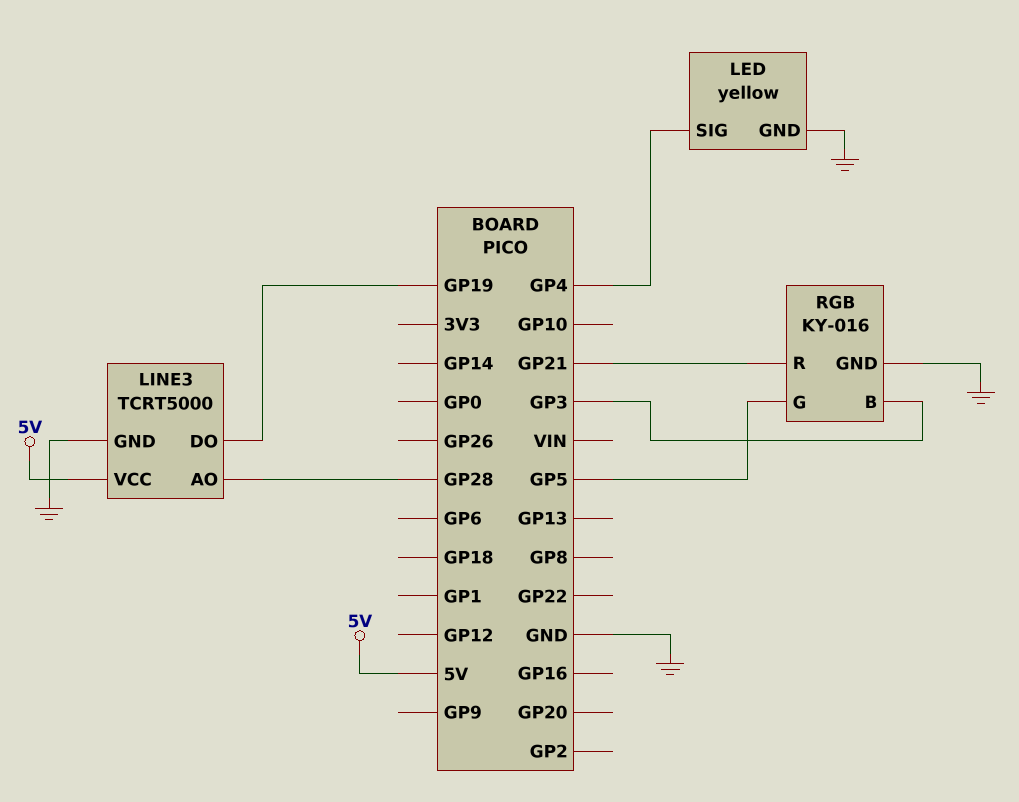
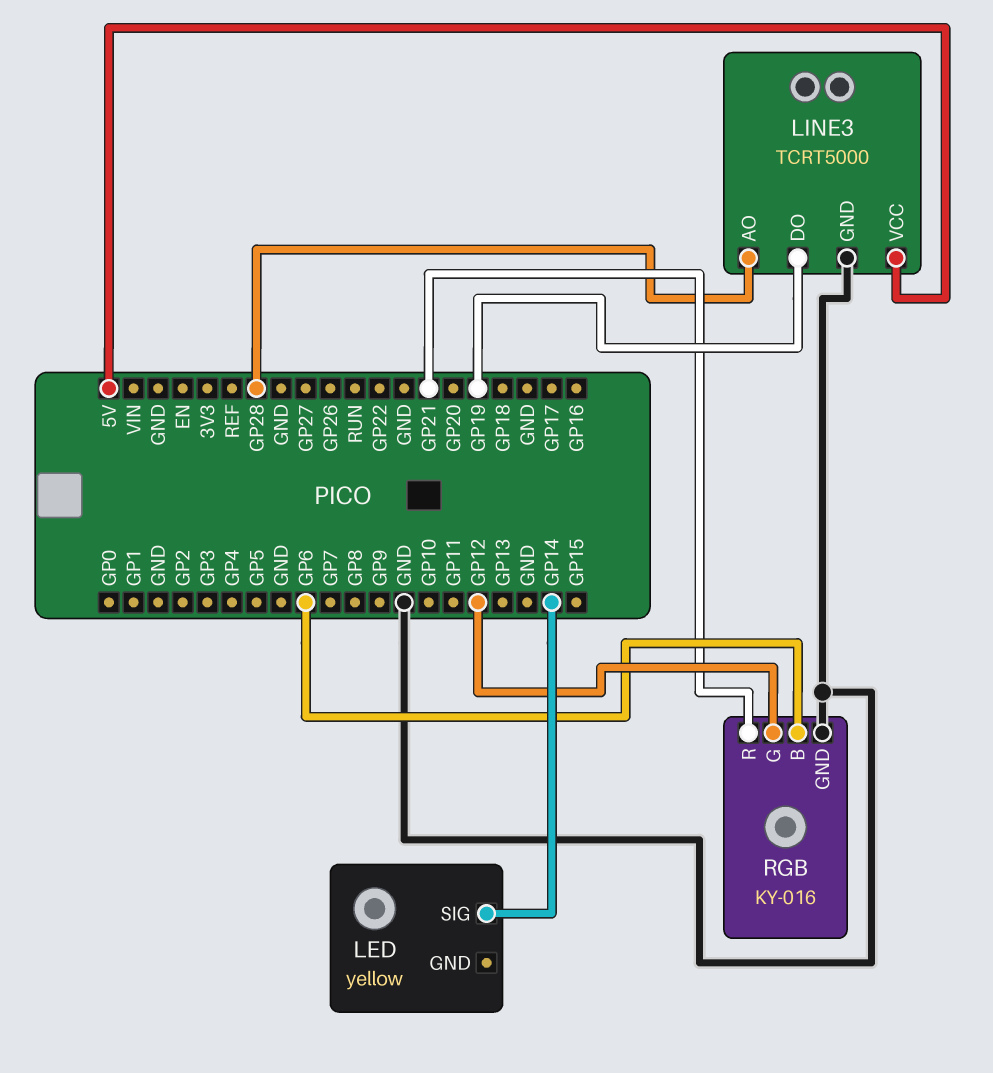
LED pin GND: GND -> none
LED pin SIG: GP4 -> GP14
RGB pin B: GP3 -> GP6
RGB pin G: GP5 -> GP12

